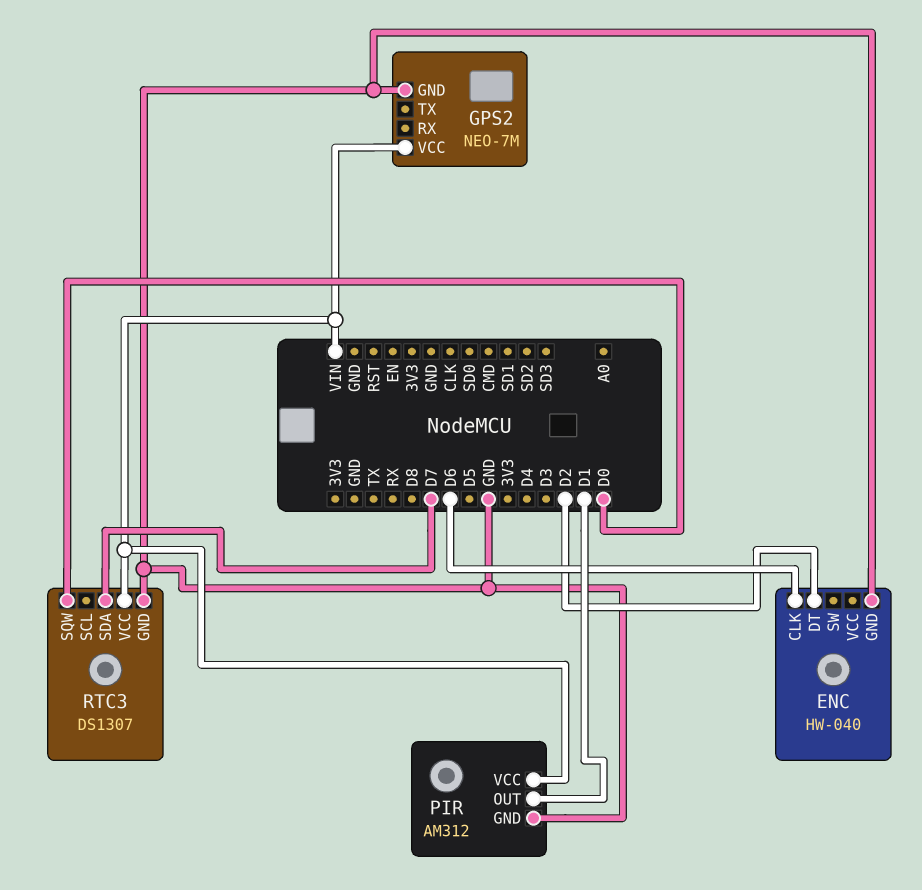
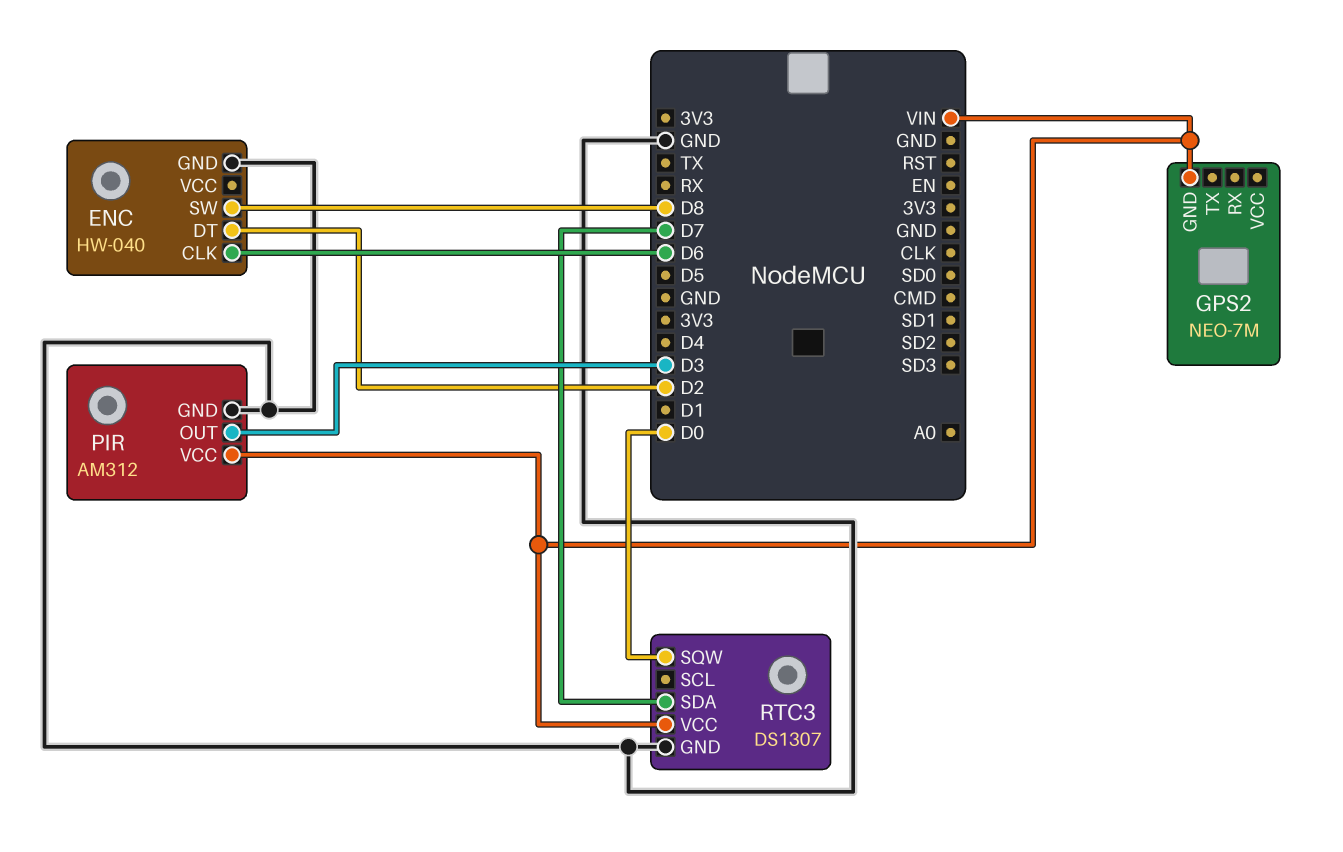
ENC pin SW: none -> D8
GPS2 pin GND: GND -> VIN
GPS2 pin VCC: VIN -> none
PIR pin OUT: D1 -> D3

